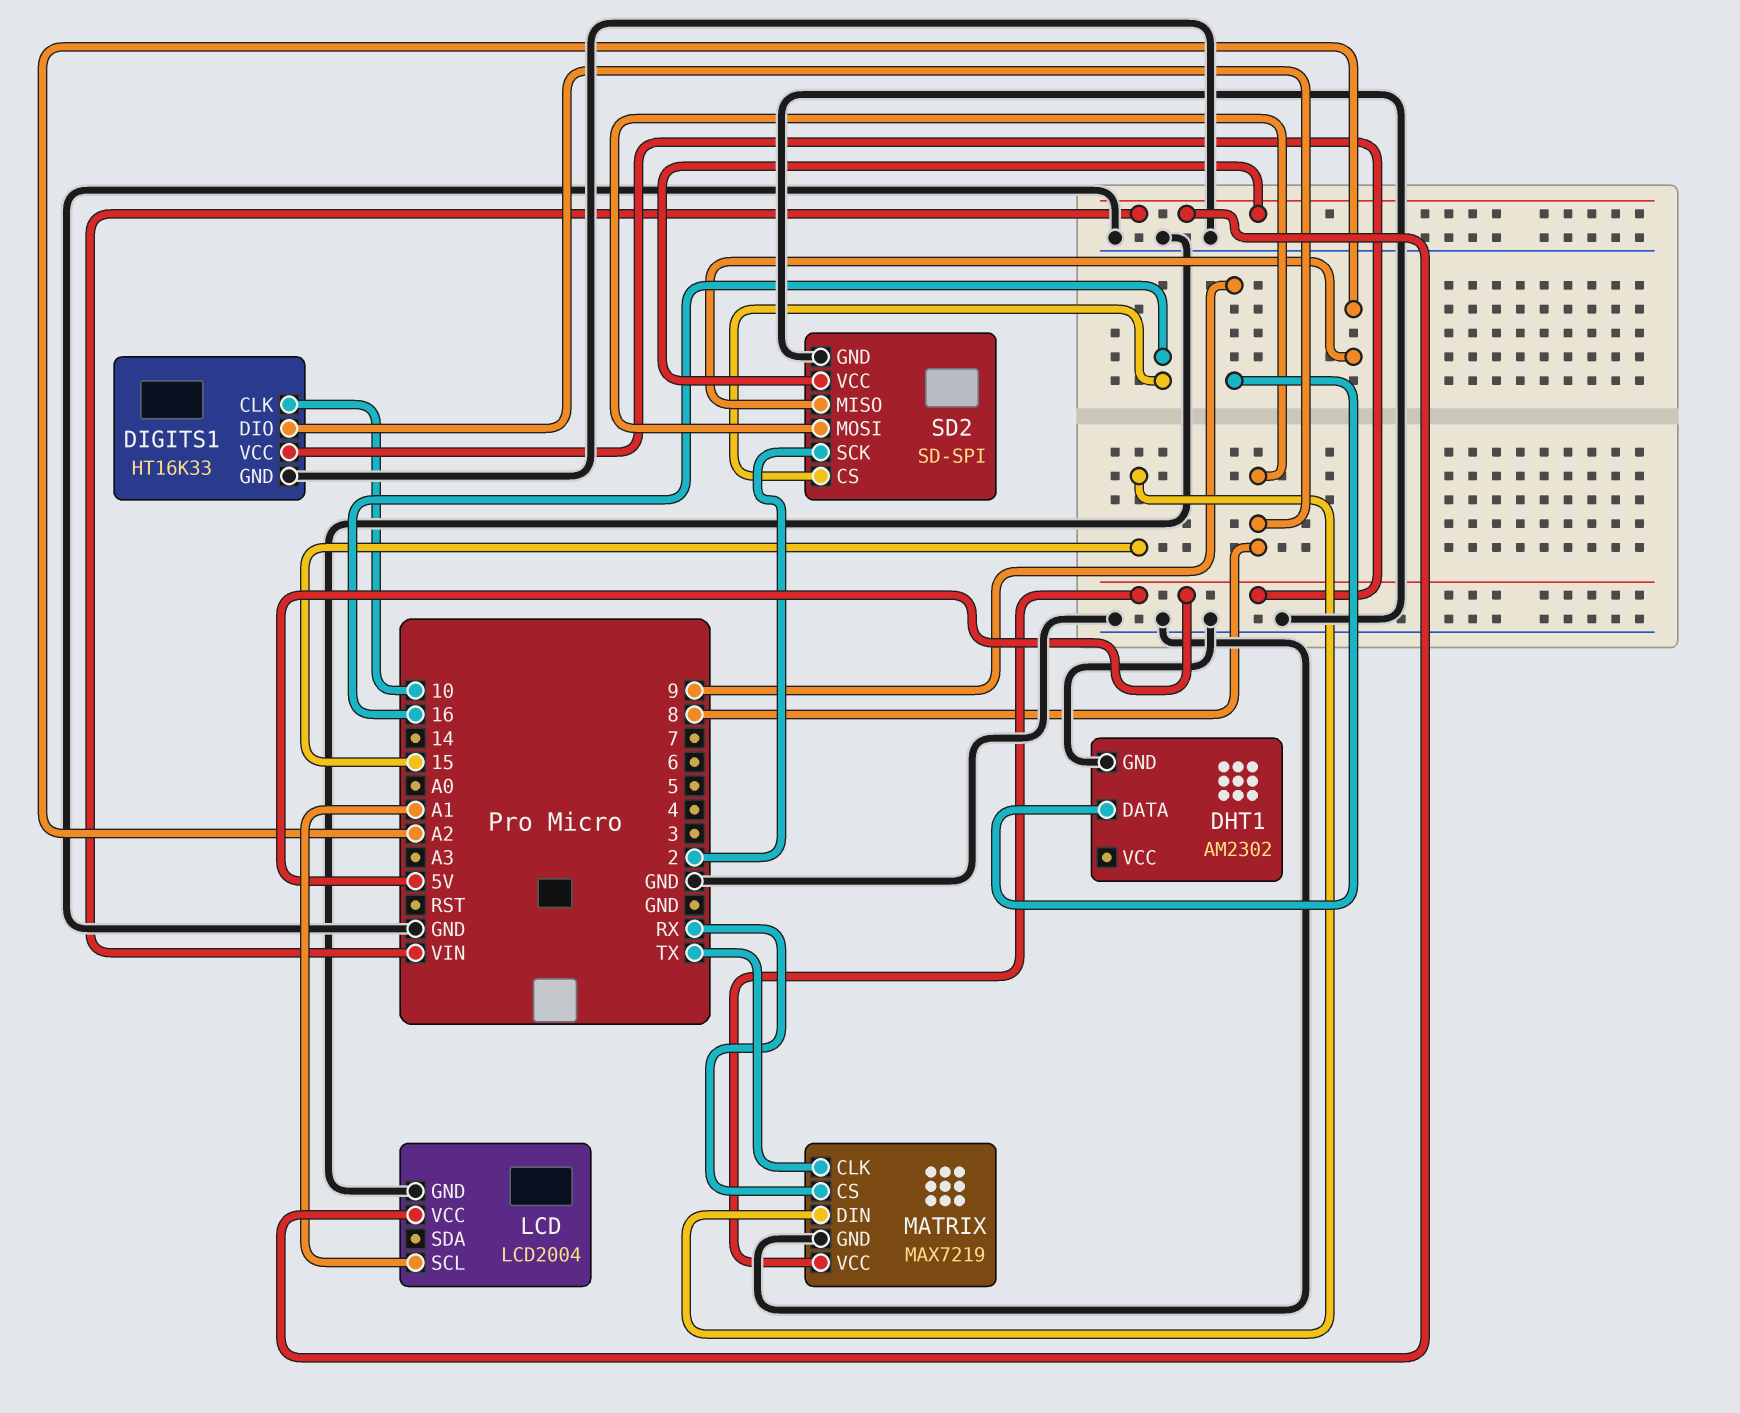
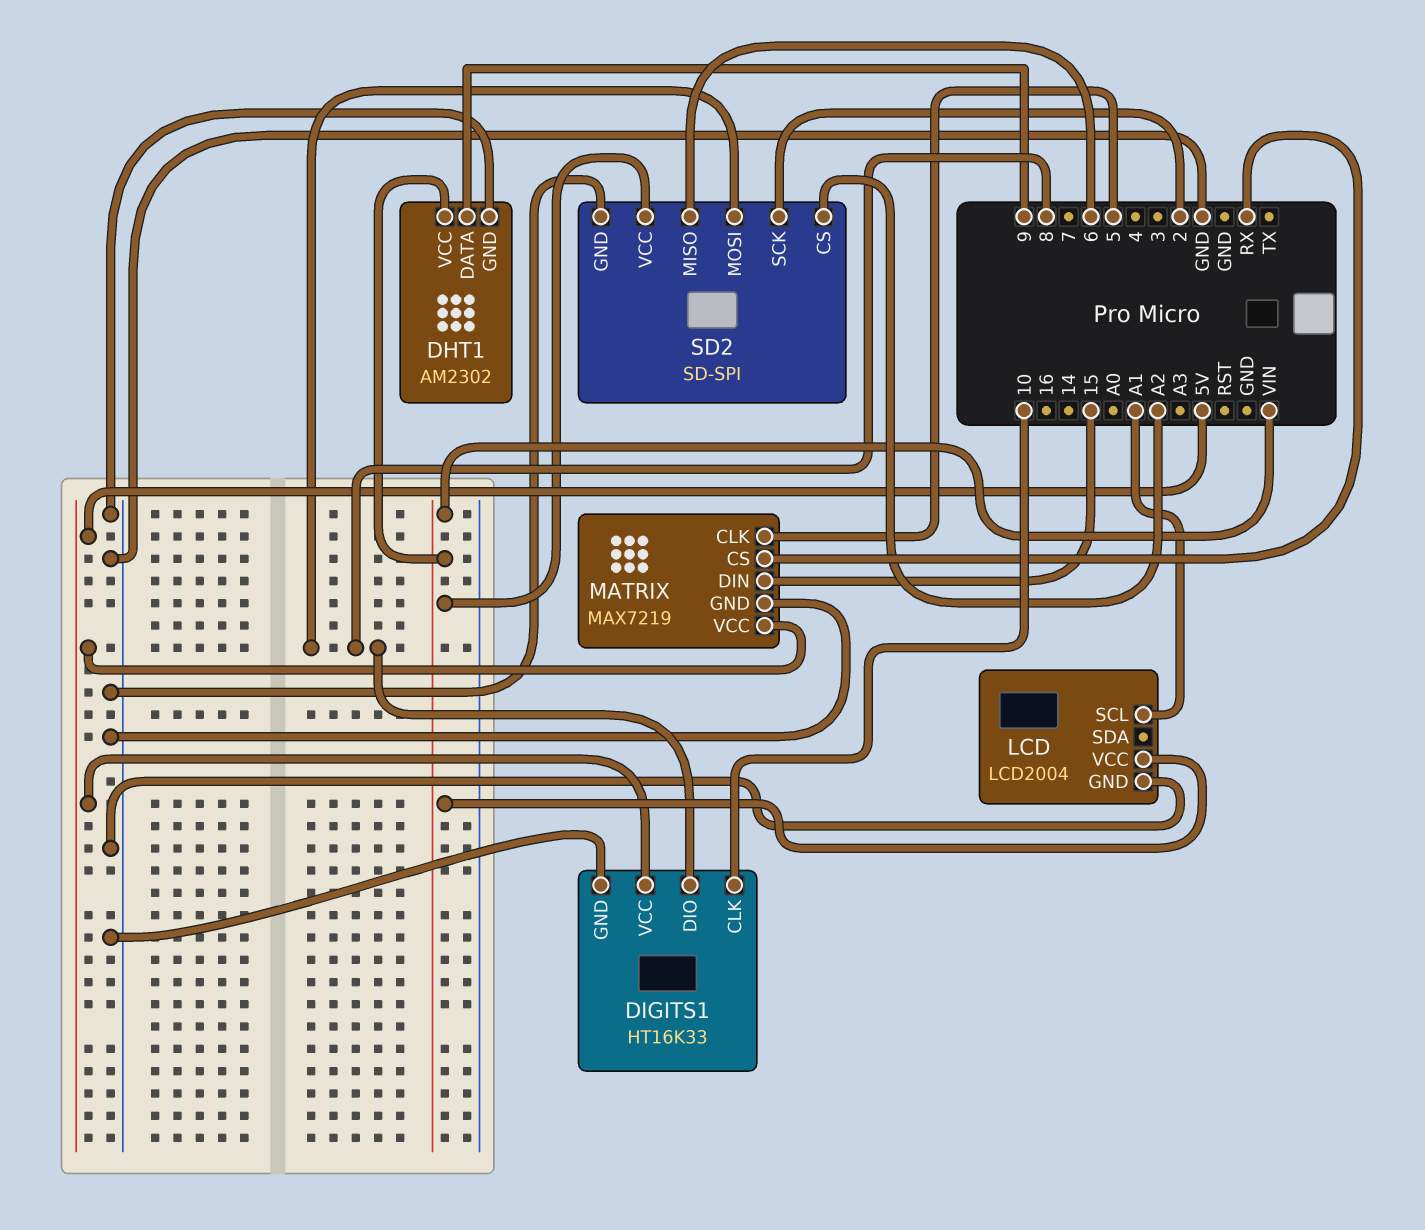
DHT1 pin VCC: none -> VIN
MATRIX pin CLK: TX -> 5
SD2 pin CS: 16 -> A2
SD2 pin MISO: A2 -> 6

